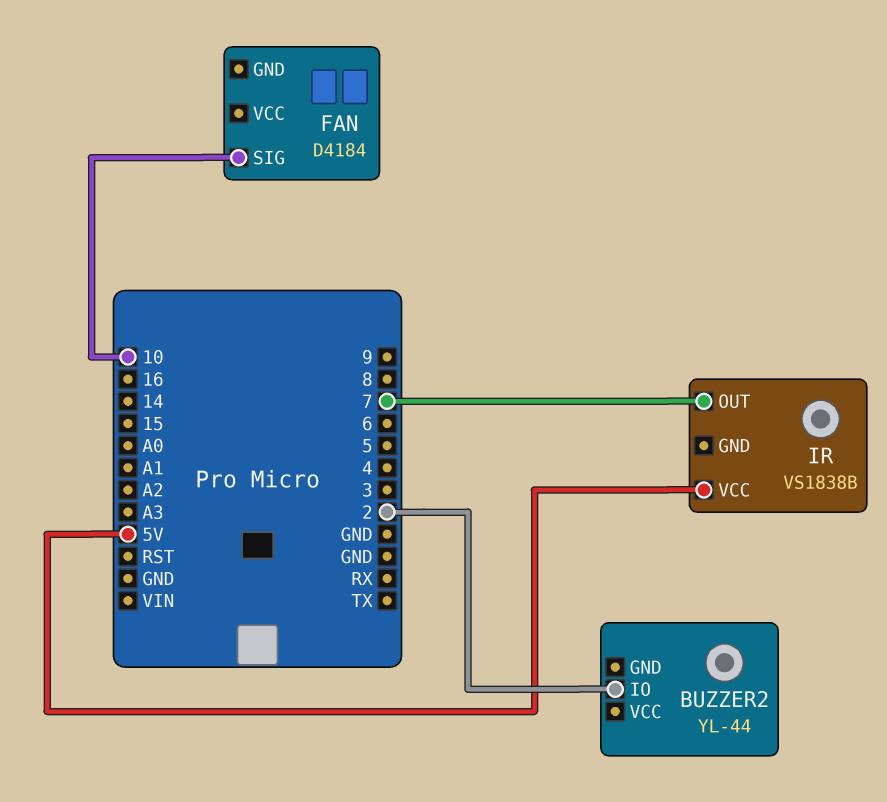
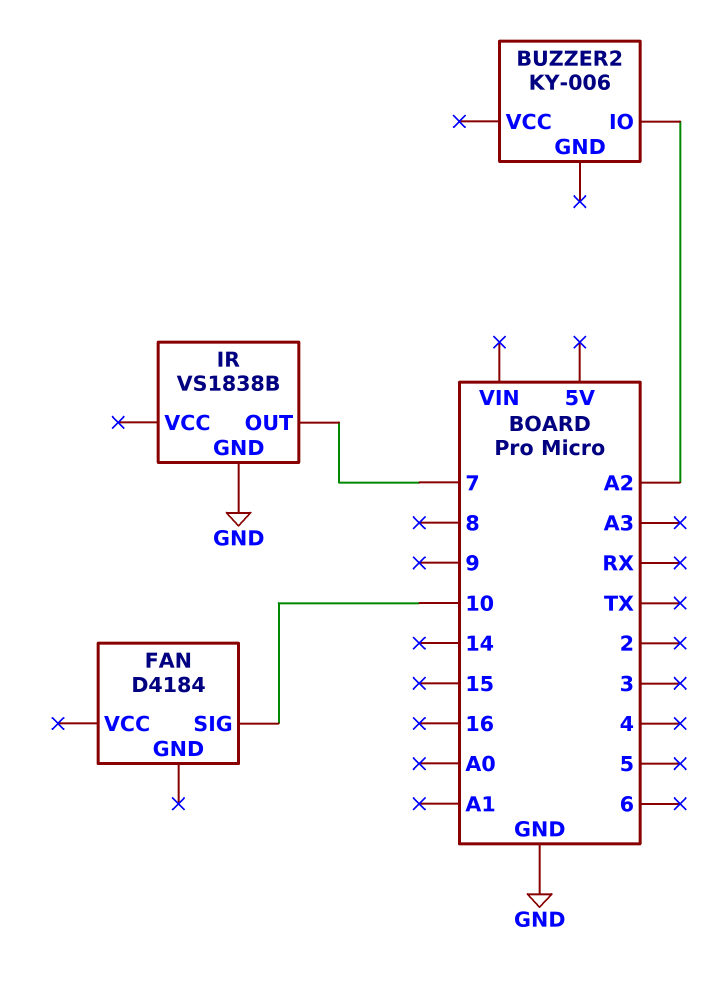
BUZZER2: YL-44 -> KY-006
BUZZER2 pin IO: 2 -> A2
IR pin GND: none -> GND
IR pin VCC: 5V -> none

